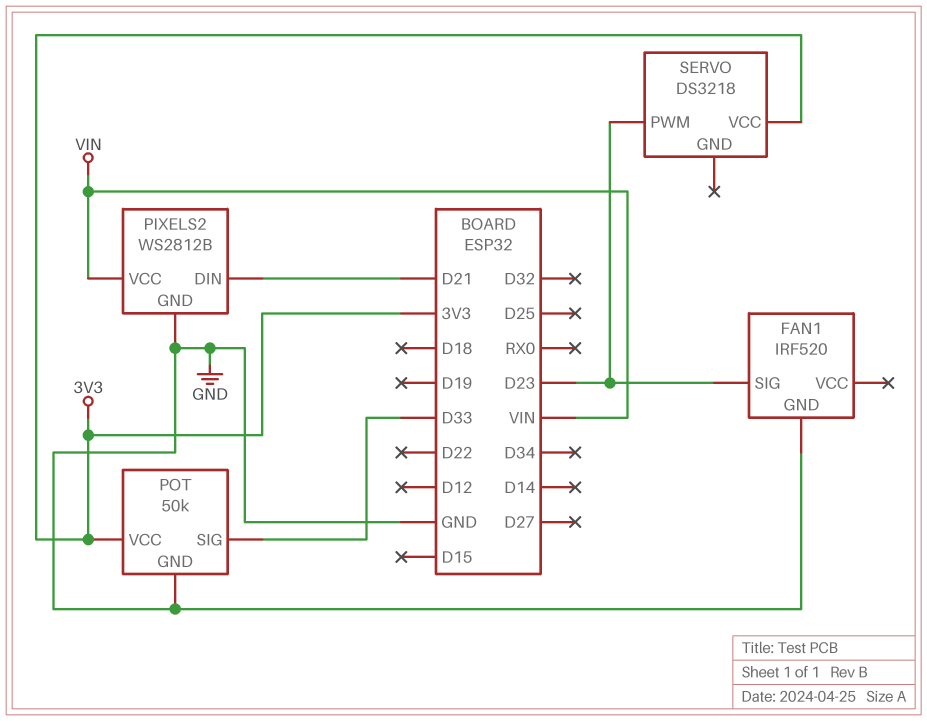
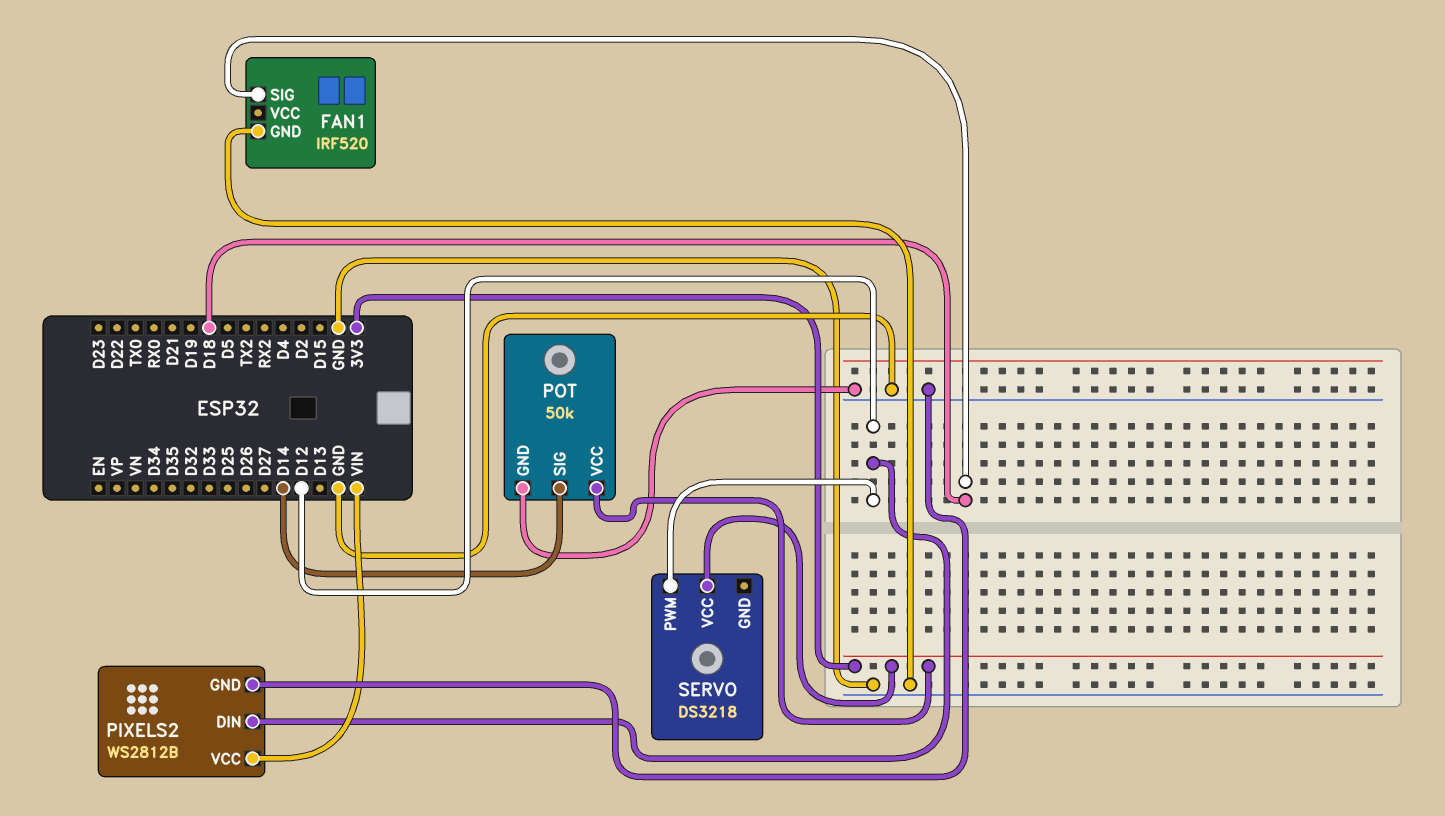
FAN1 pin SIG: D23 -> D18
PIXELS2 pin DIN: D21 -> D12
POT pin SIG: D33 -> D14
SERVO pin PWM: D23 -> D12

